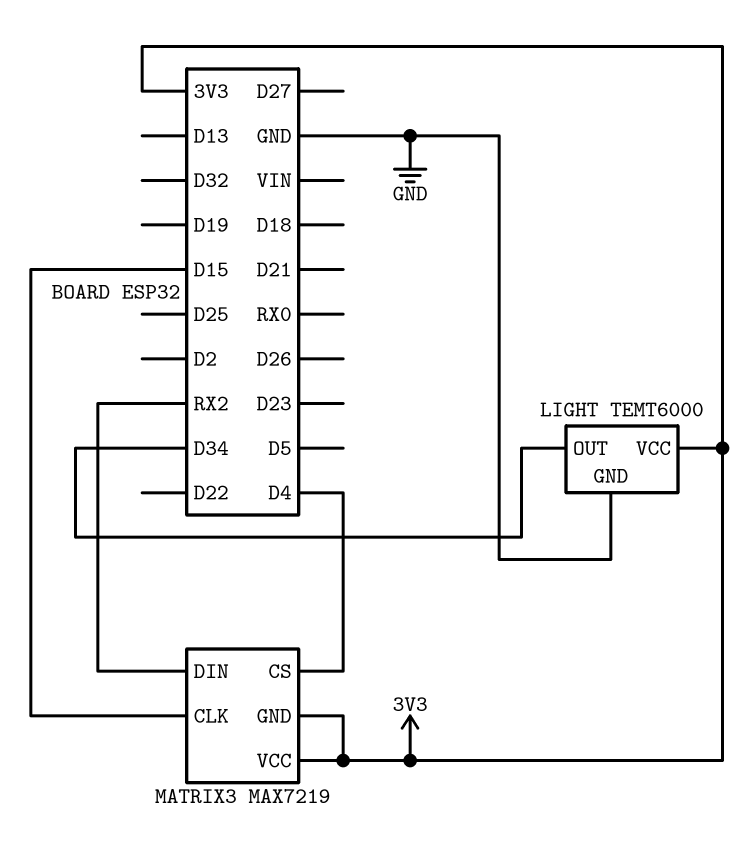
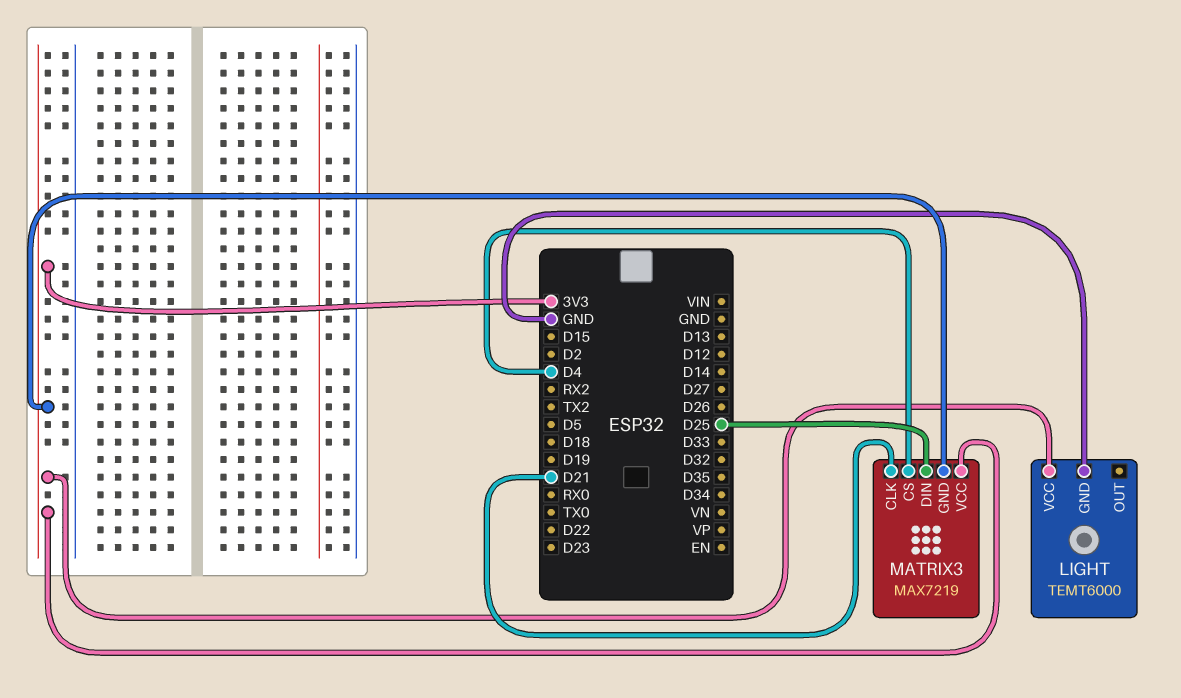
LIGHT pin OUT: D34 -> none
MATRIX3 pin CLK: D15 -> D21
MATRIX3 pin DIN: RX2 -> D25

